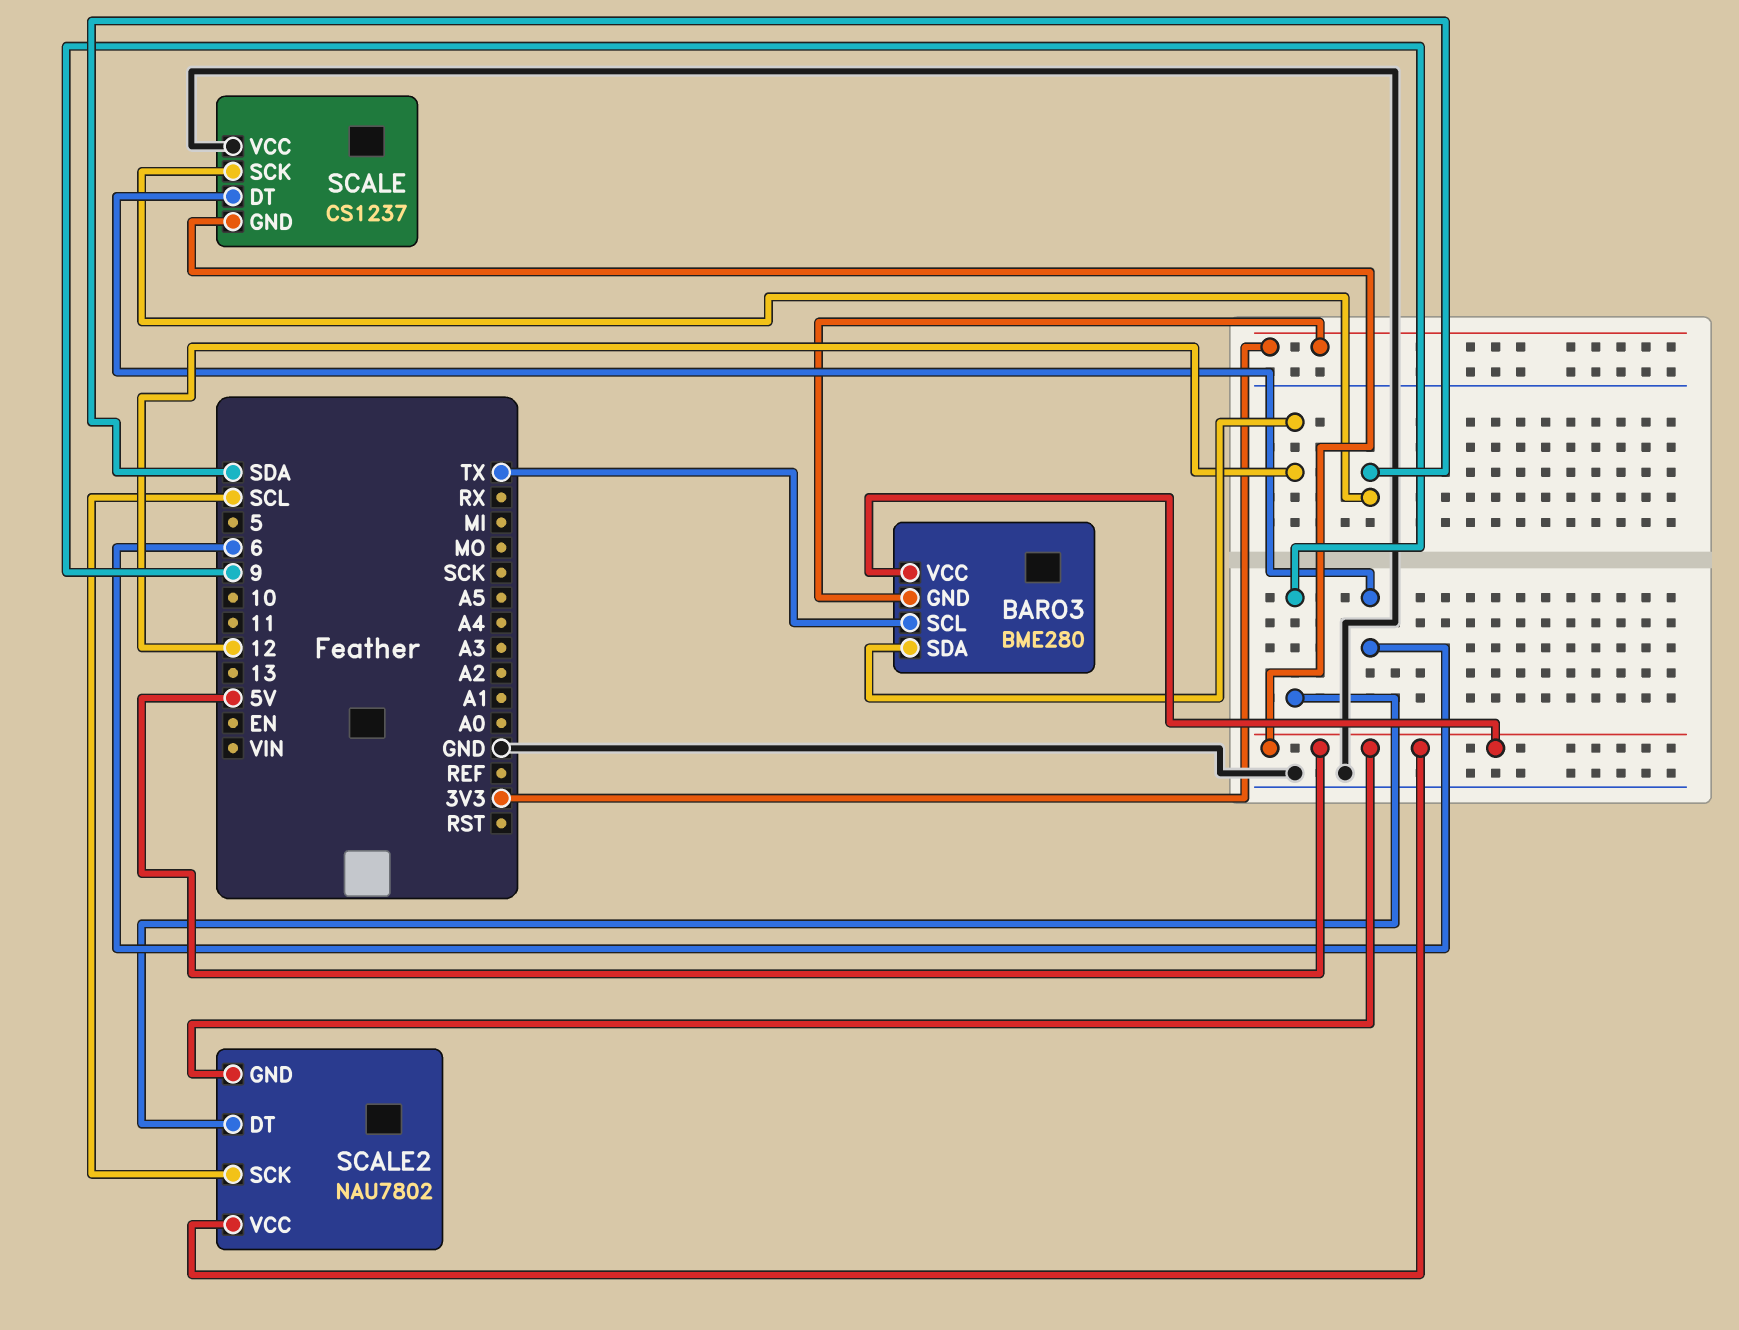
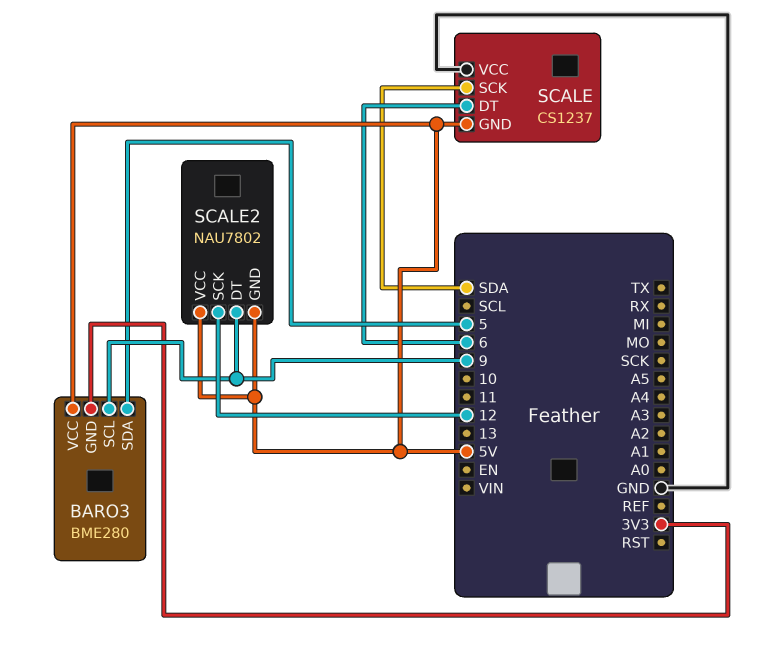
BARO3 pin SCL: TX -> 9
BARO3 pin SDA: 12 -> 5
SCALE2 pin SCK: SCL -> 12

